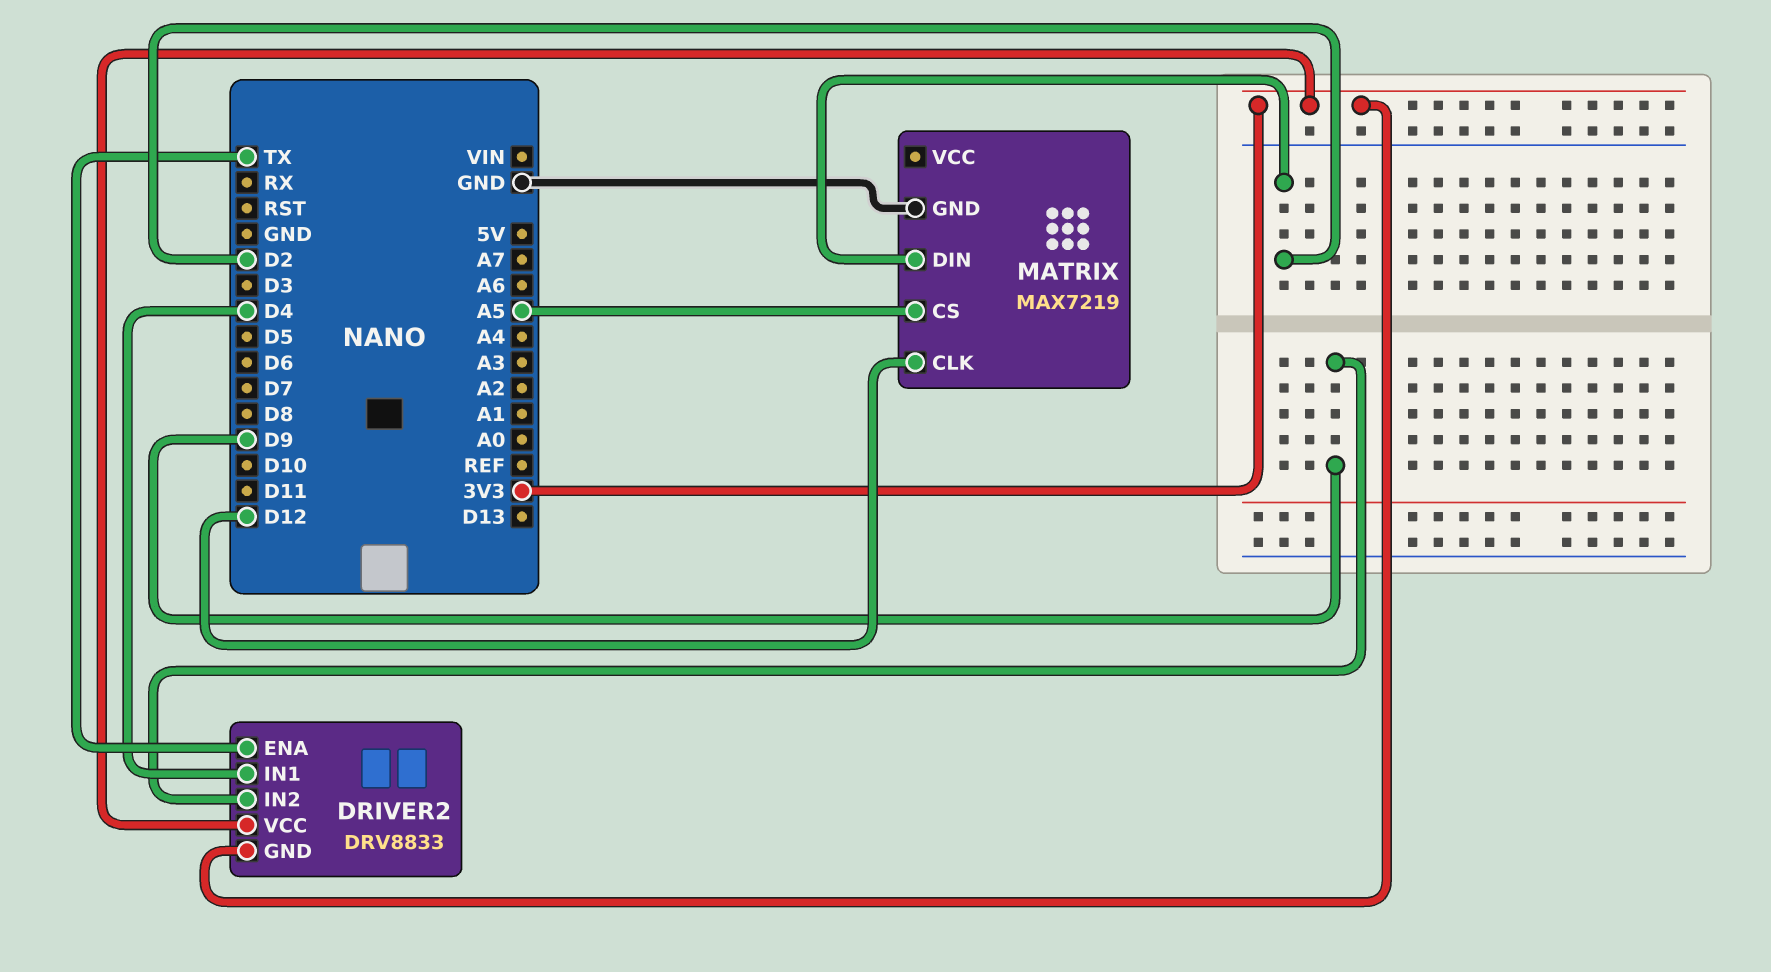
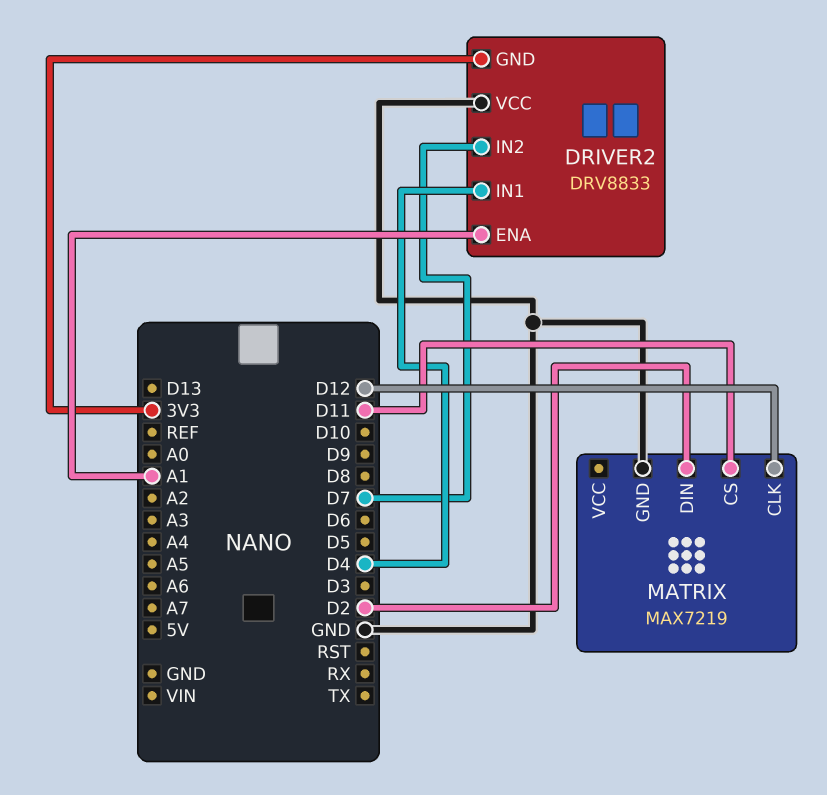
DRIVER2 pin ENA: TX -> A1
DRIVER2 pin IN2: D9 -> D7
DRIVER2 pin VCC: 3V3 -> GND
MATRIX pin CS: A5 -> D11

